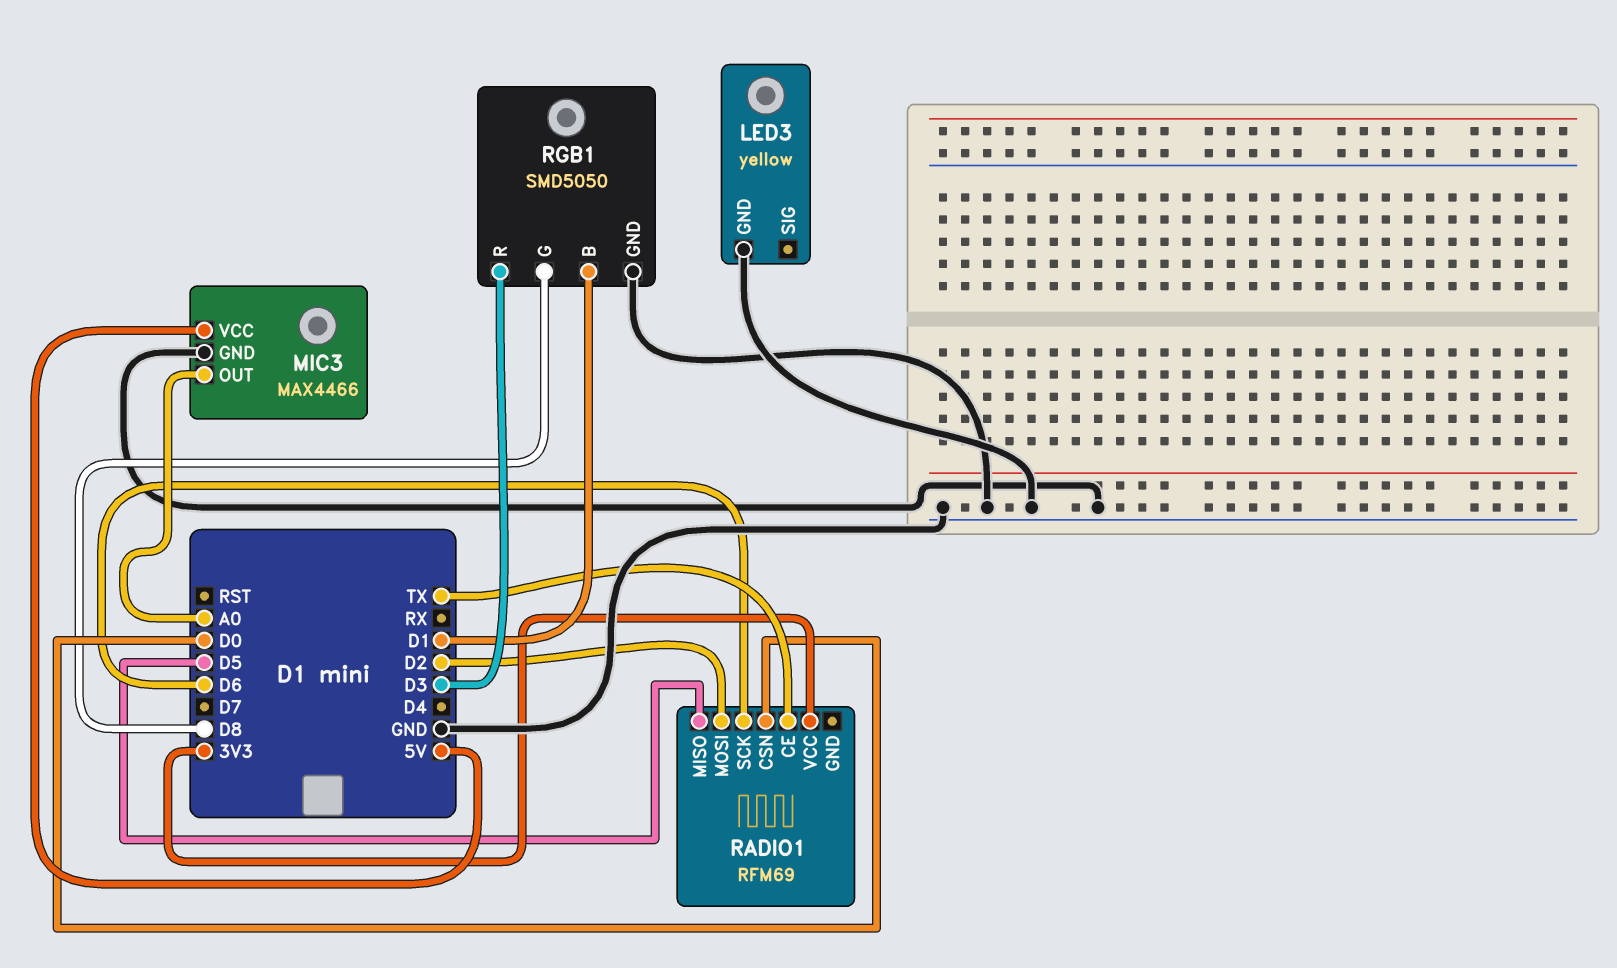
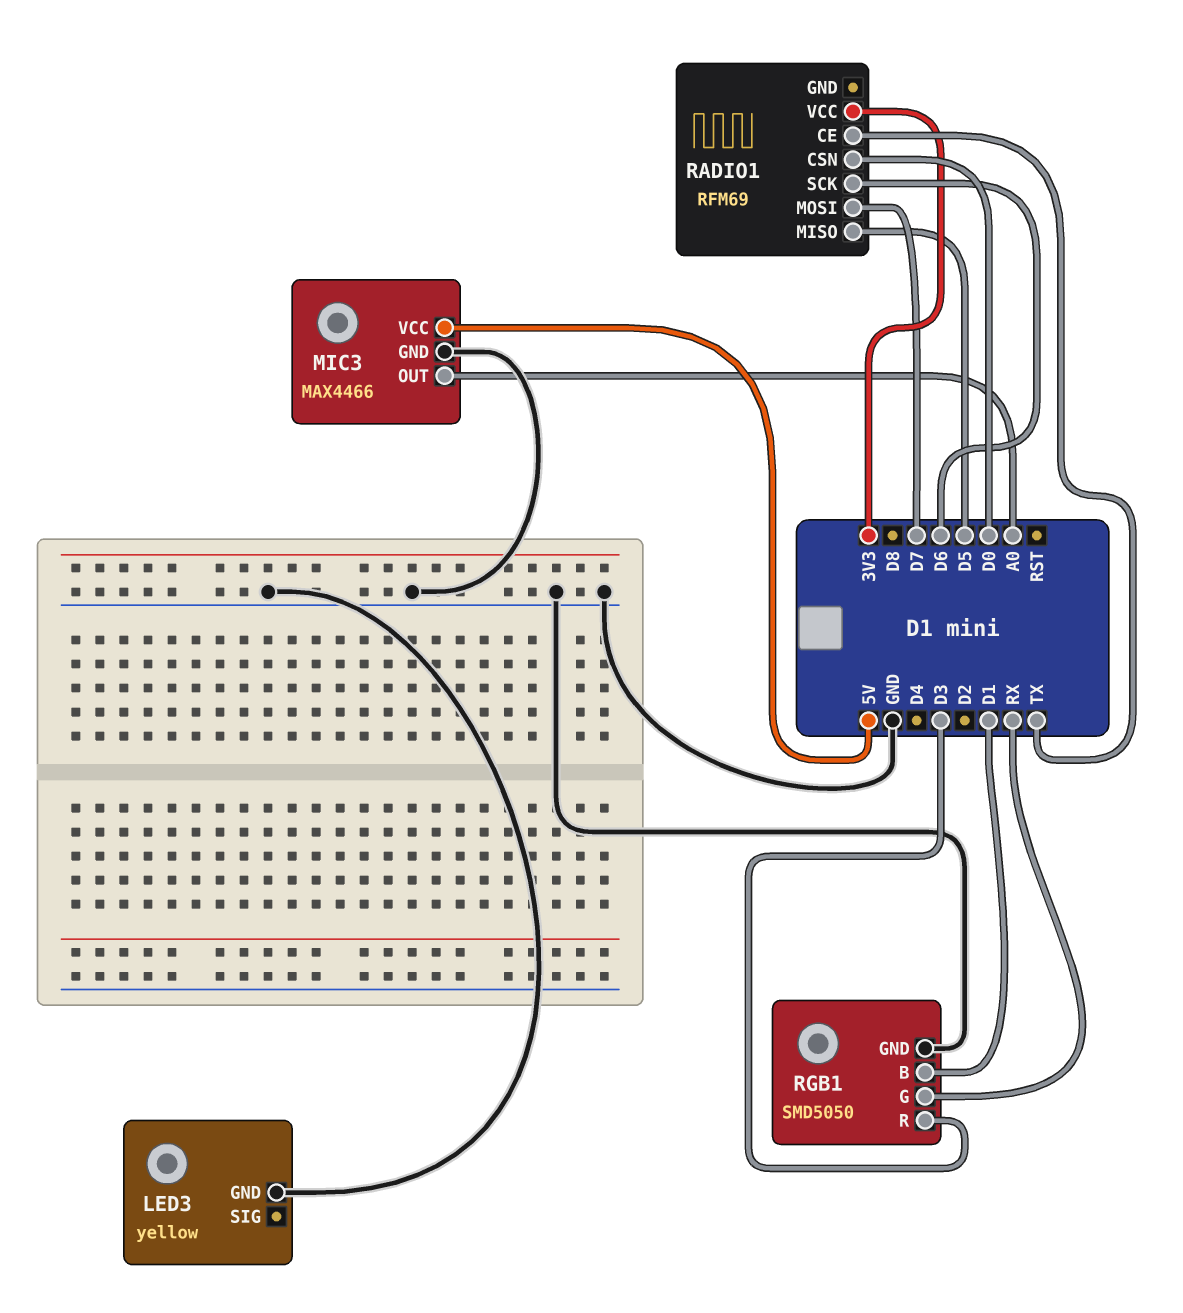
RADIO1 pin MOSI: D2 -> D7
RGB1 pin G: D8 -> RX

